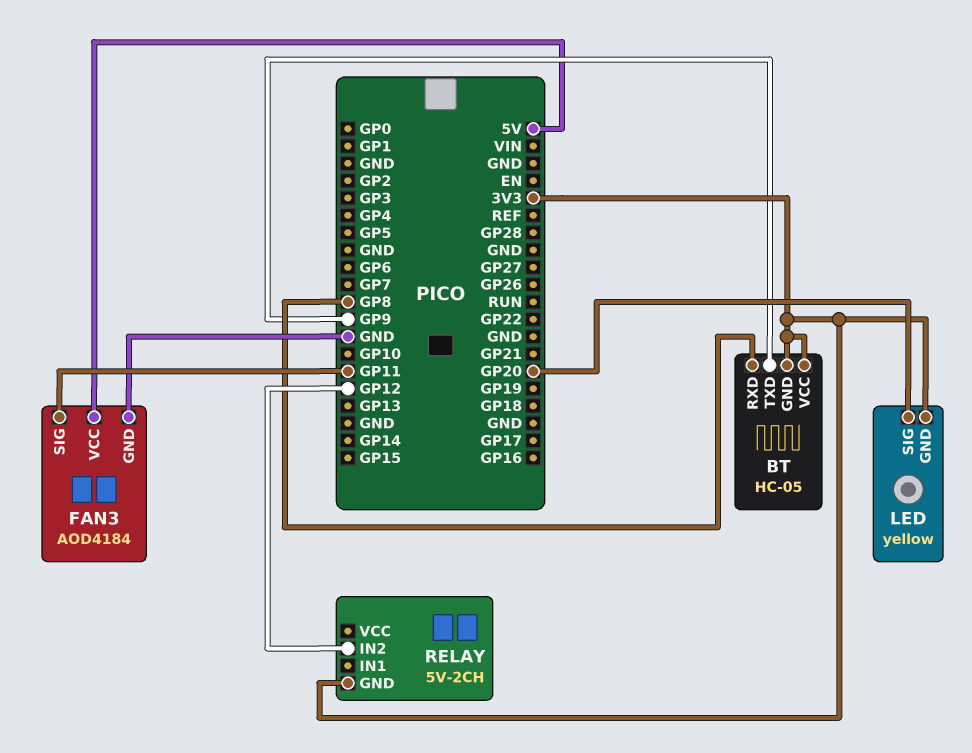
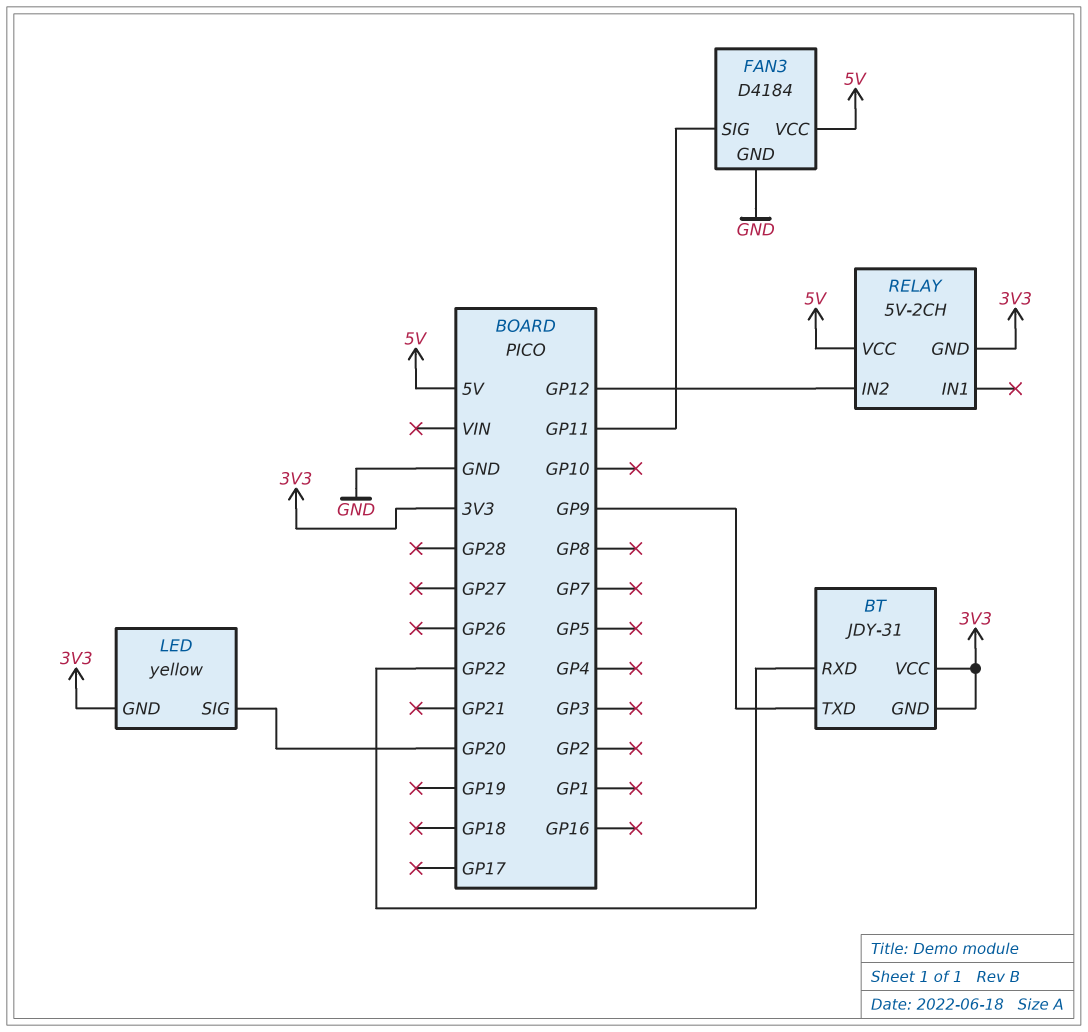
BT: HC-05 -> JDY-31
BT pin RXD: GP8 -> GP22
FAN3: AOD4184 -> D4184
RELAY pin VCC: none -> 5V

